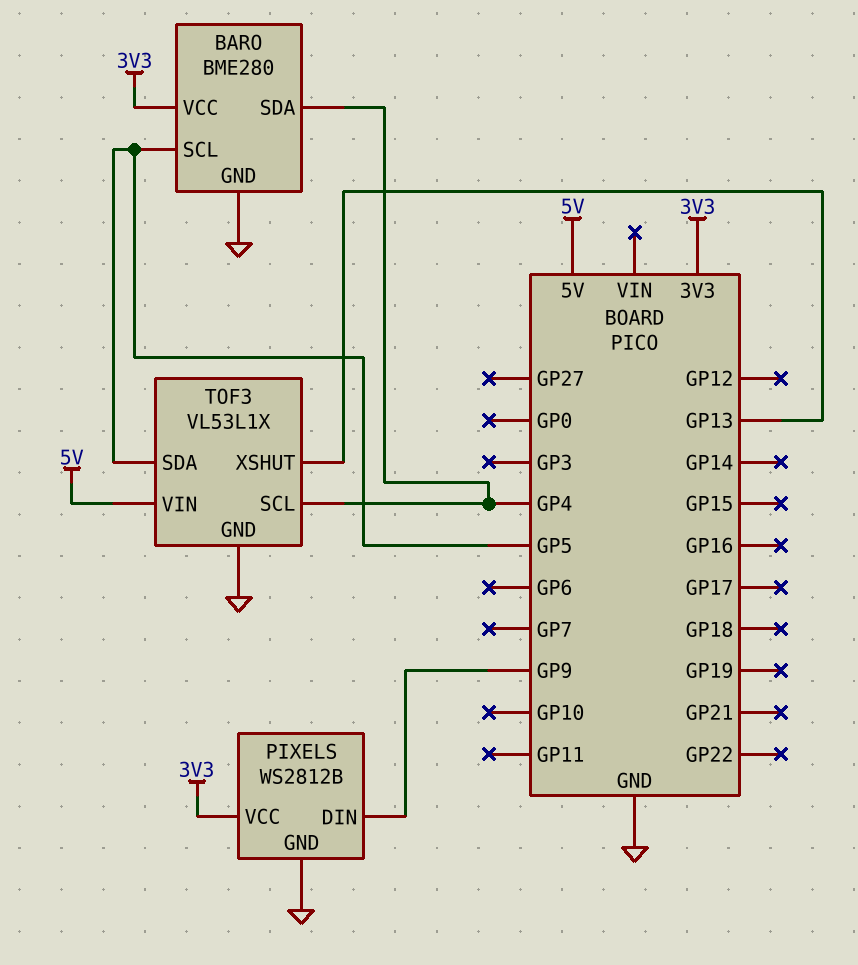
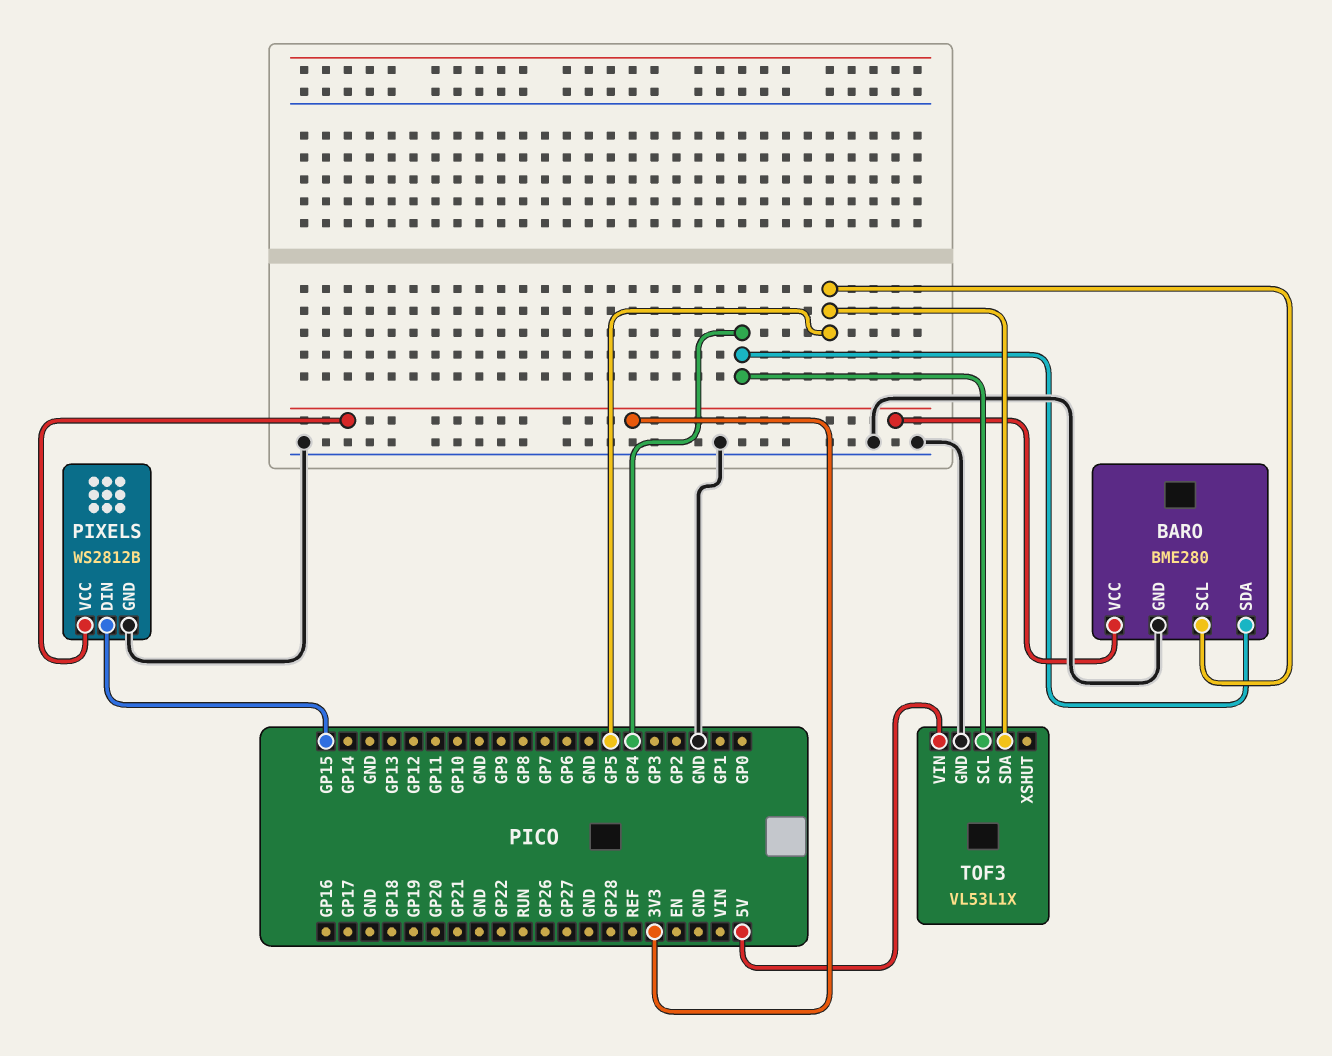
PIXELS pin DIN: GP9 -> GP15
TOF3 pin XSHUT: GP13 -> none

